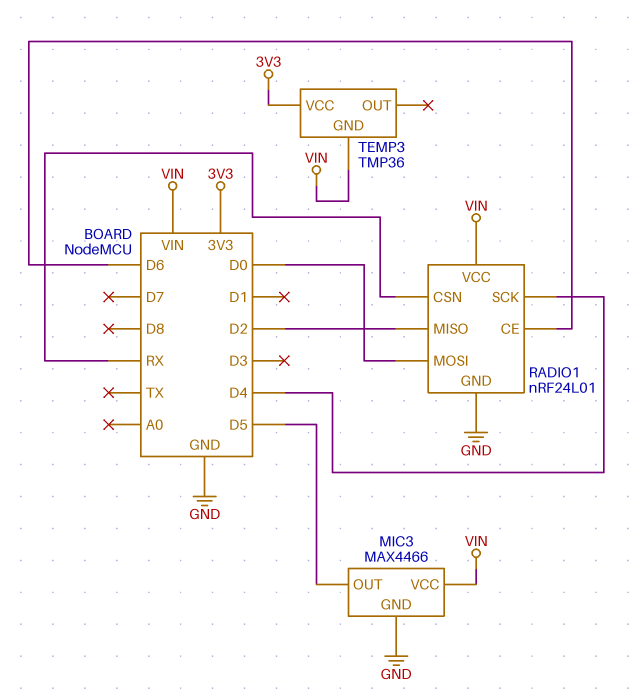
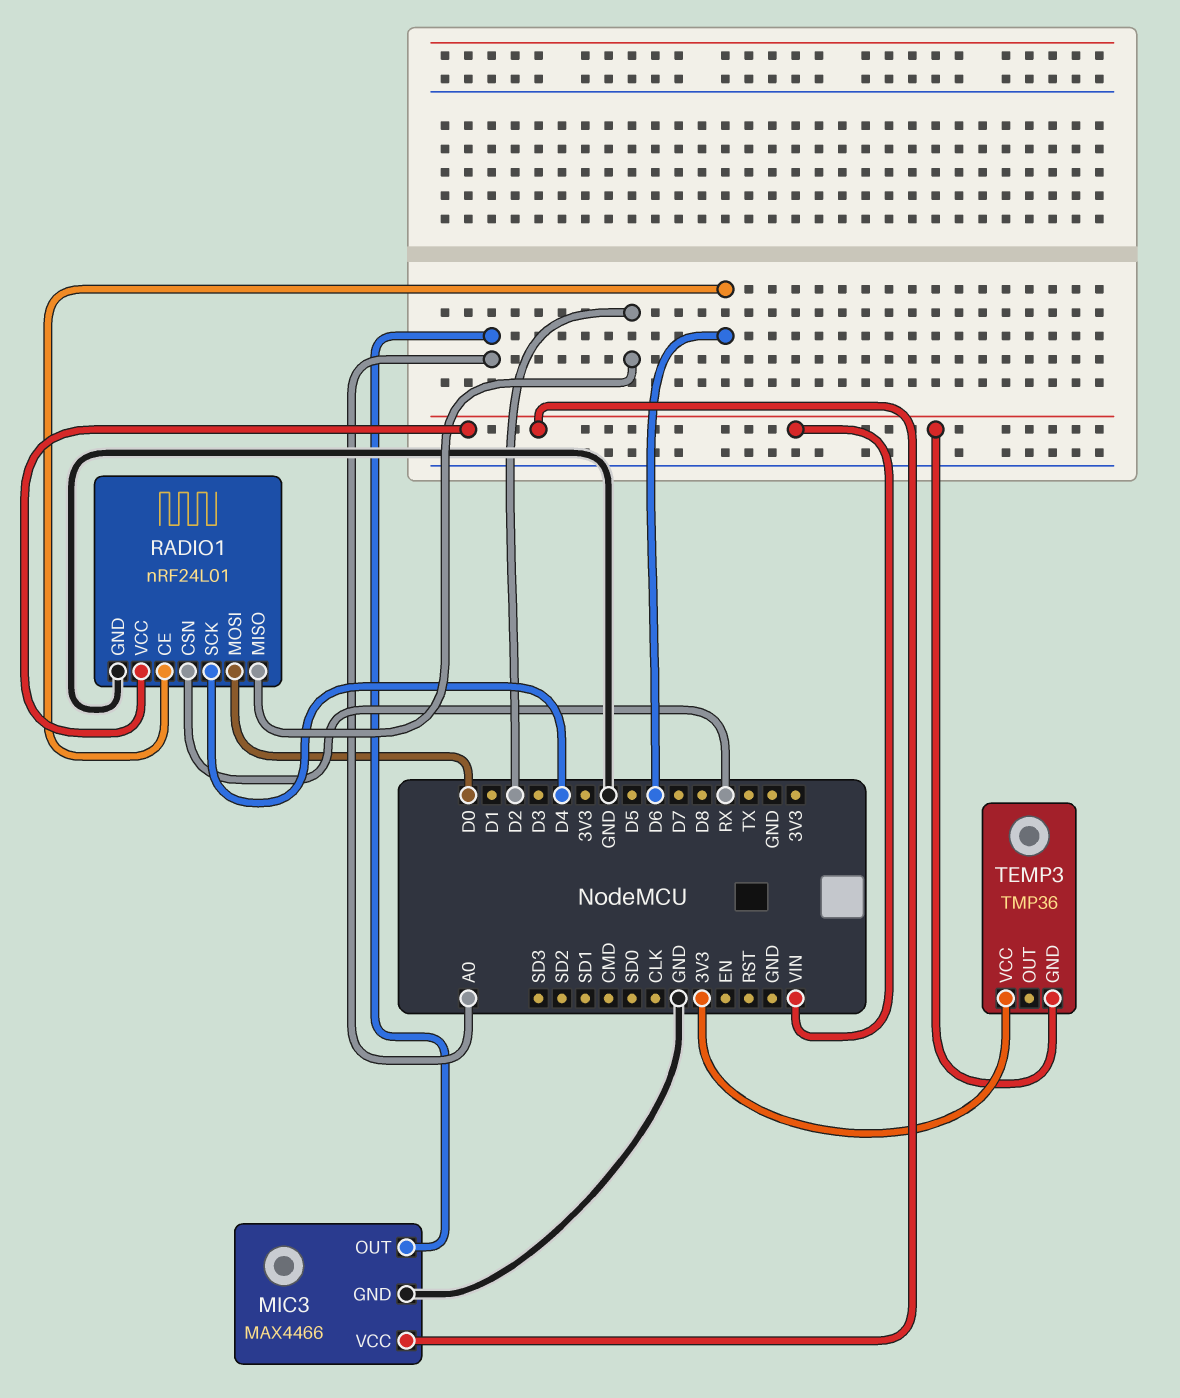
MIC3 pin OUT: D5 -> A0

